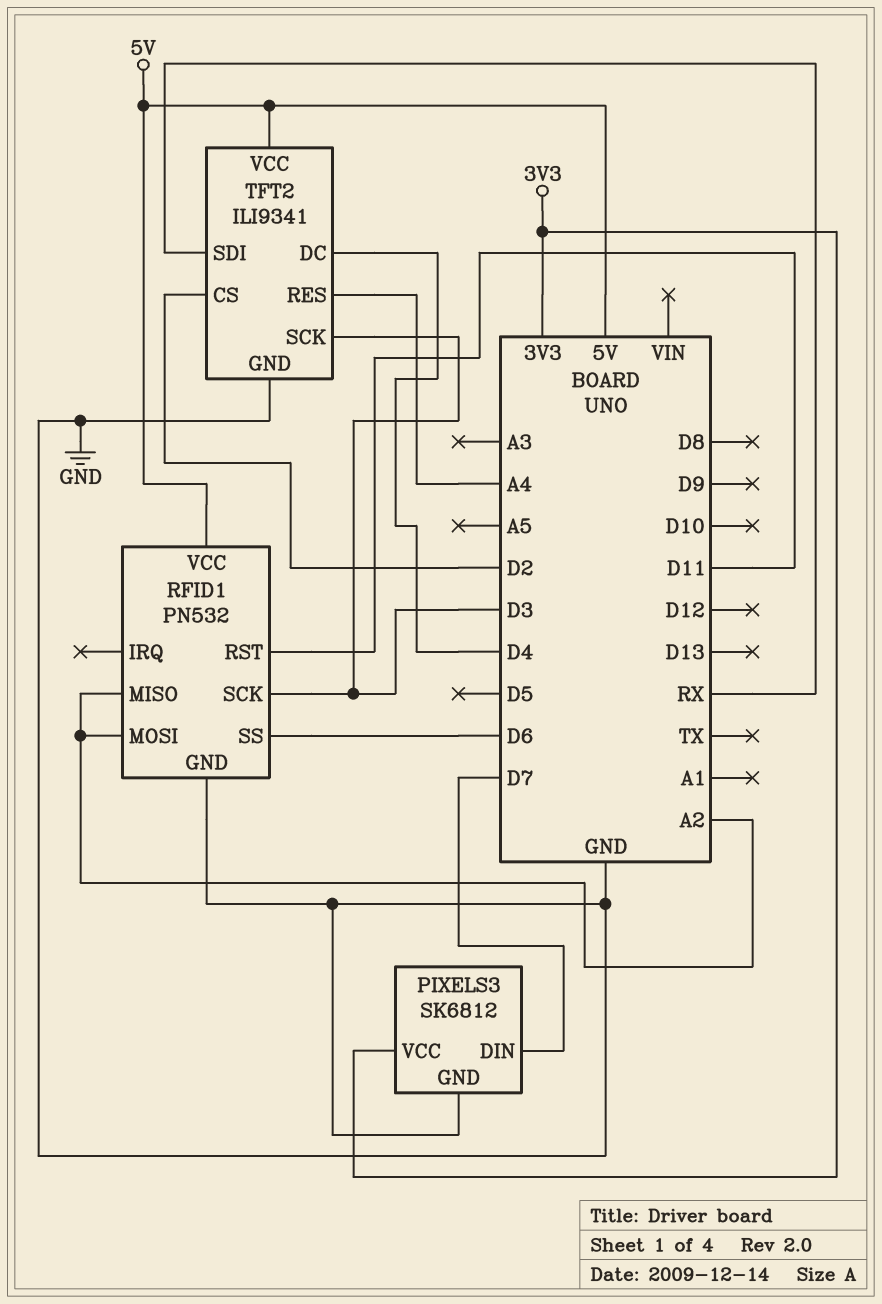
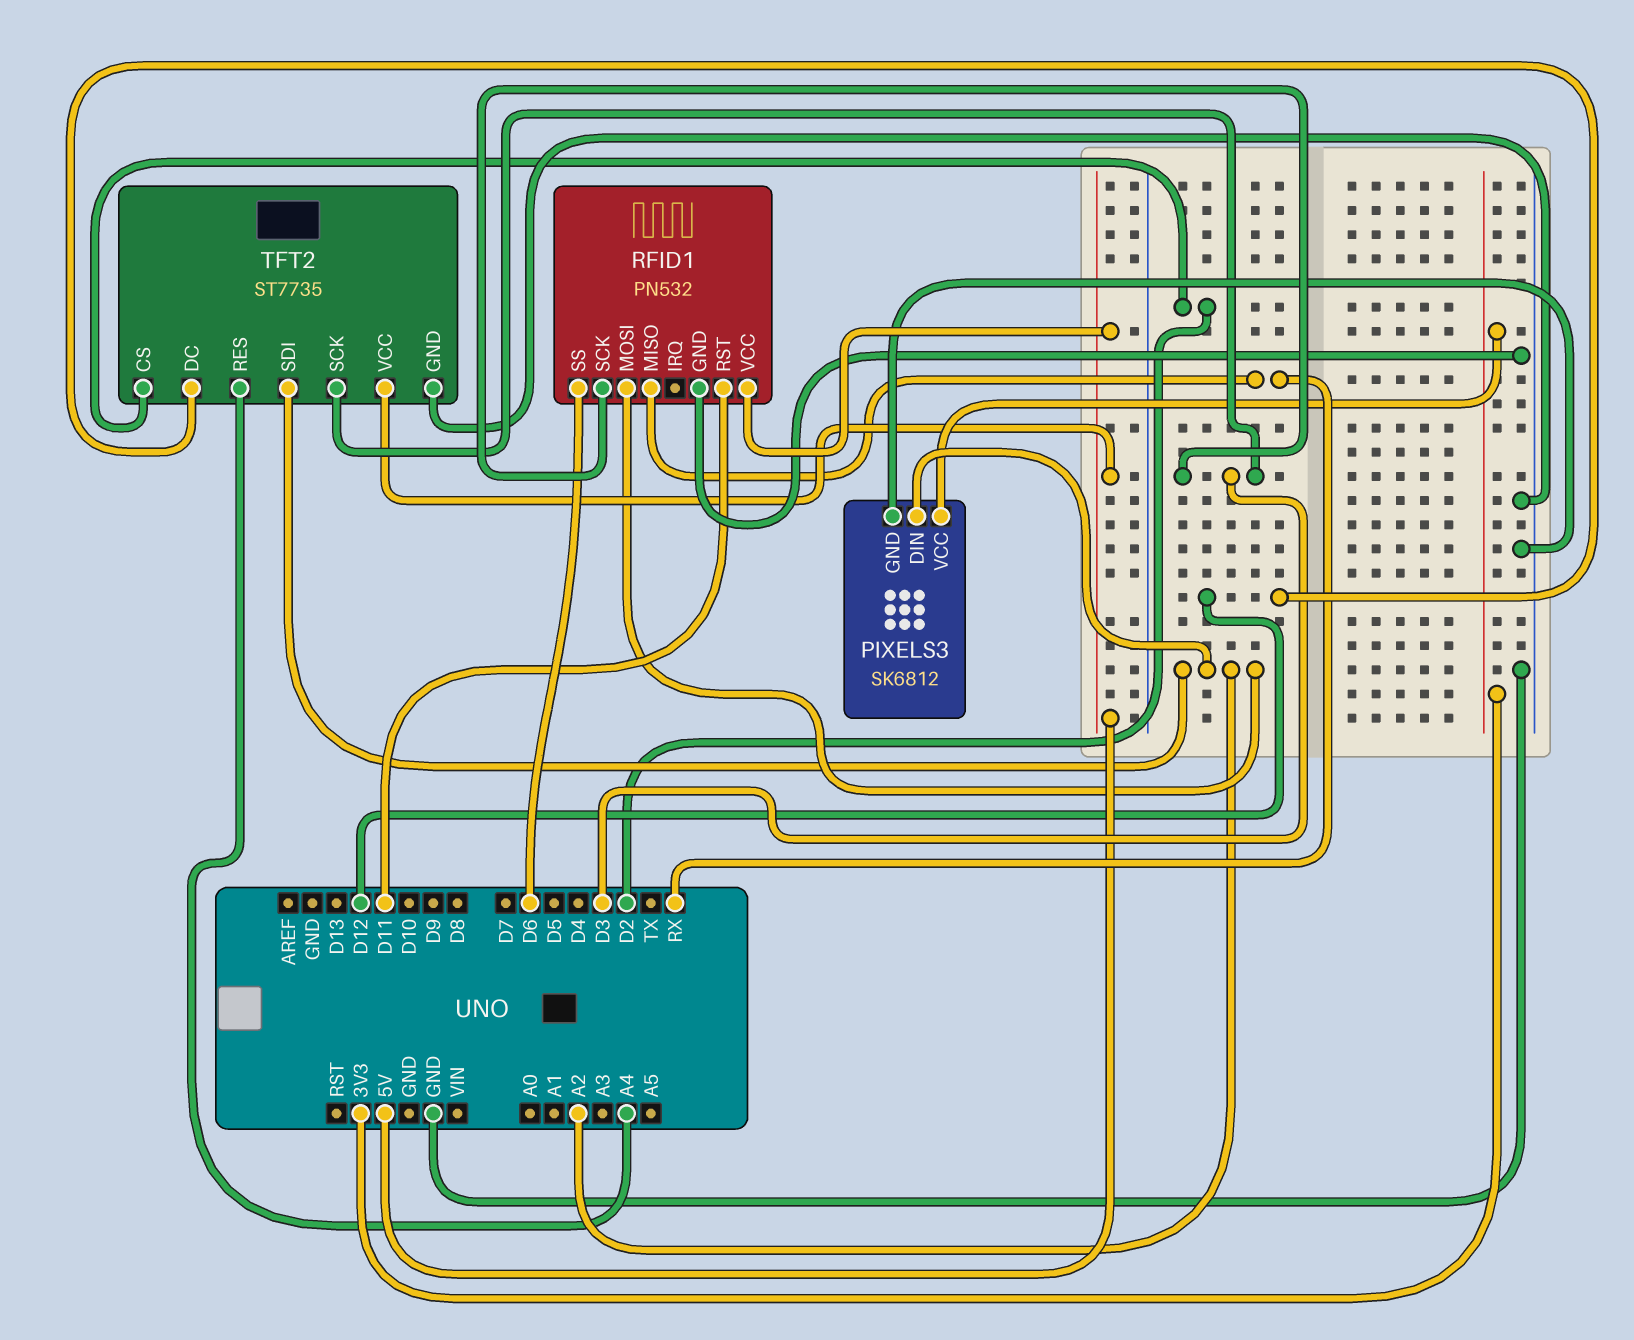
PIXELS3 pin DIN: D7 -> A2
RFID1 pin MISO: A2 -> RX
TFT2: ILI9341 -> ST7735
TFT2 pin DC: D4 -> D12
TFT2 pin SDI: RX -> A2

